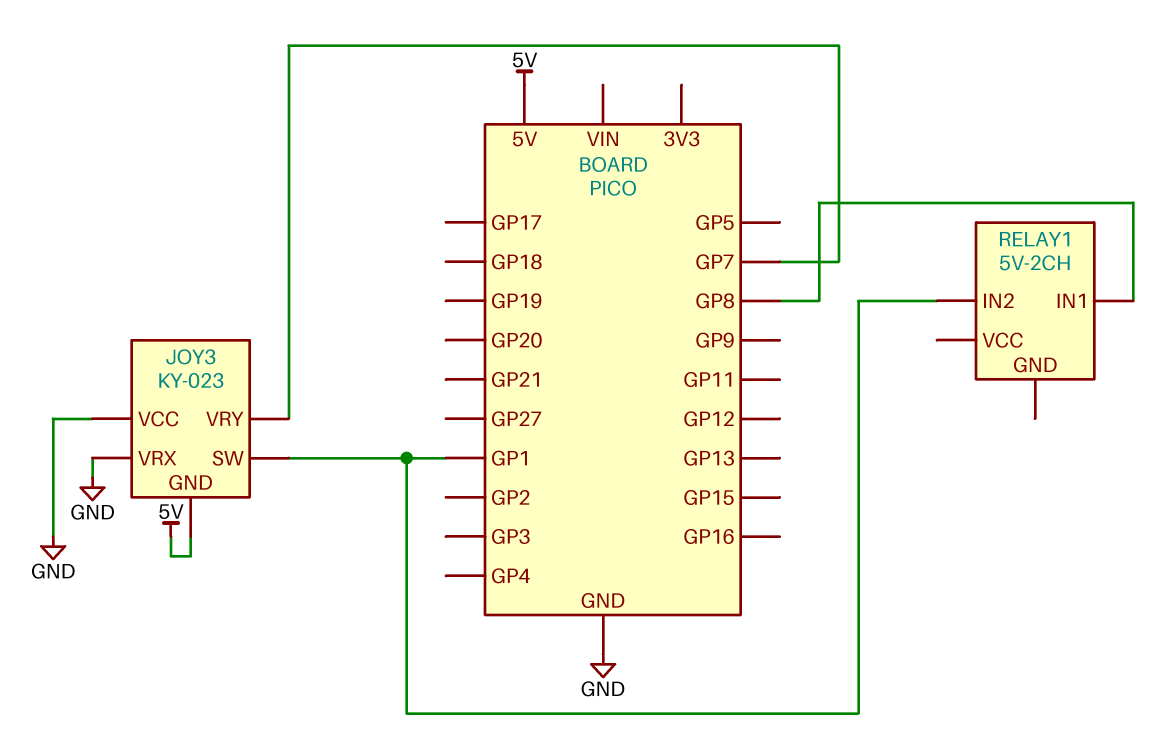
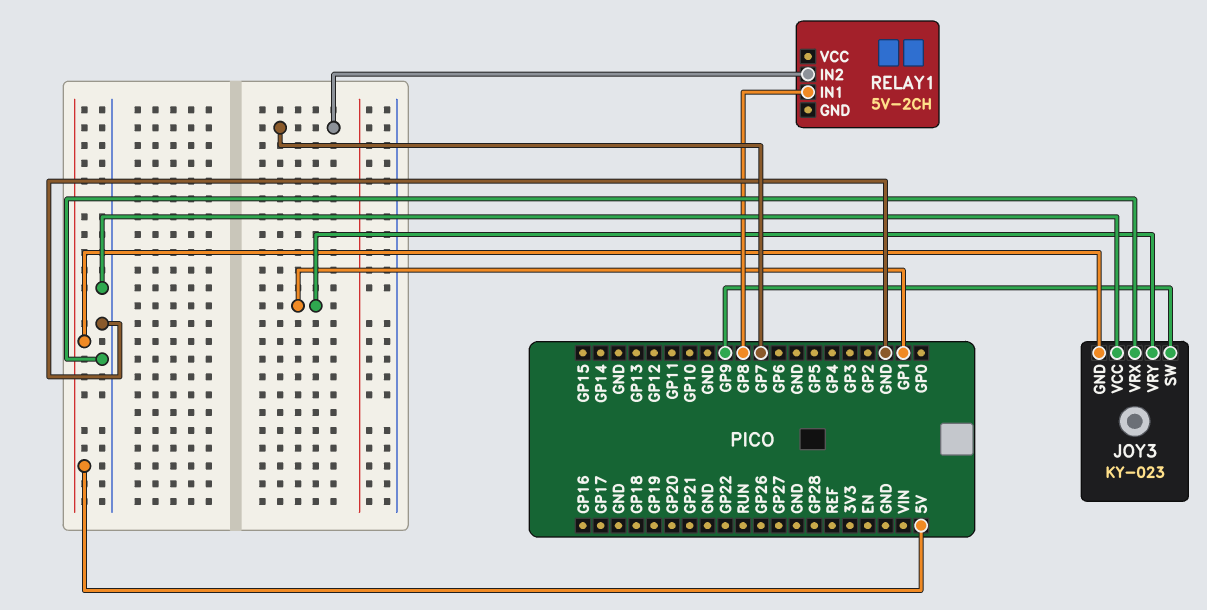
JOY3 pin SW: GP1 -> GP9
JOY3 pin VRY: GP7 -> GP1
RELAY1 pin IN2: GP1 -> GP7

